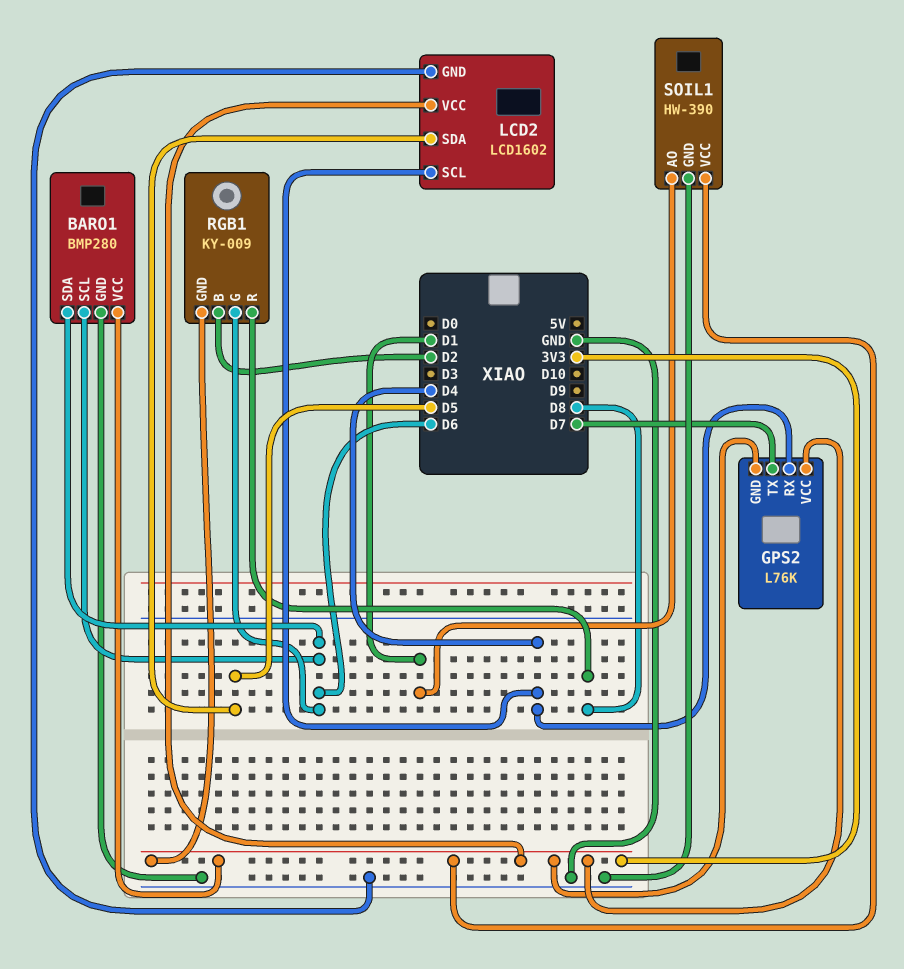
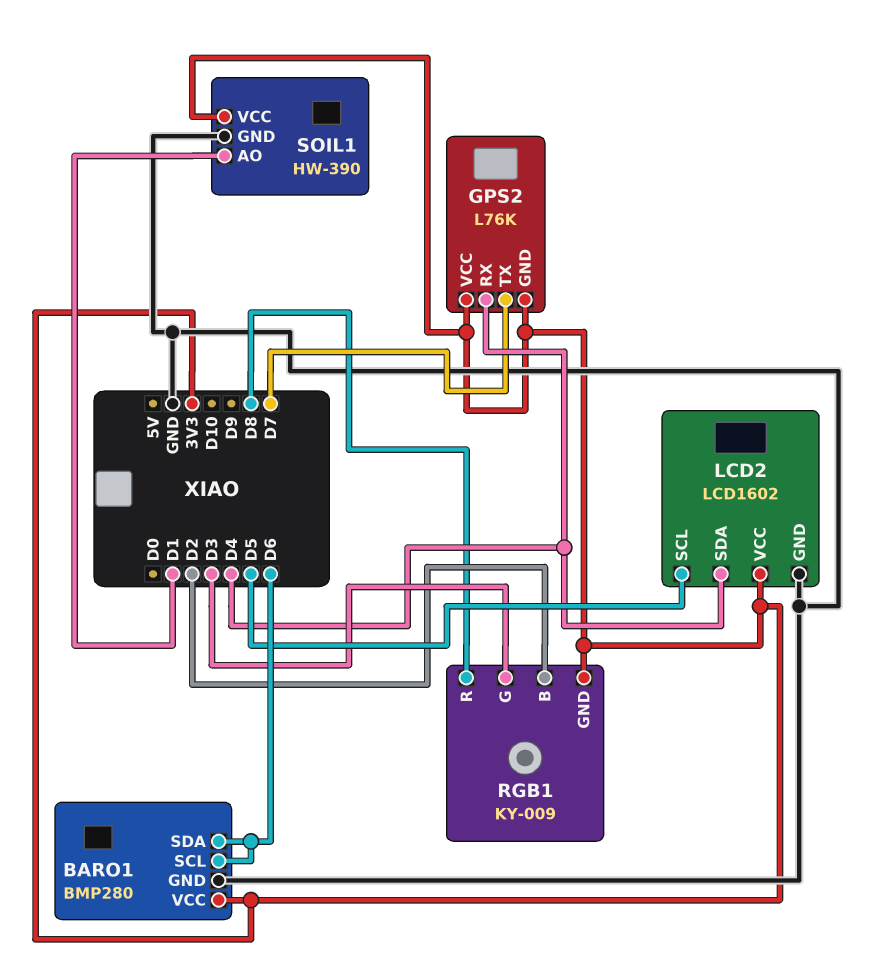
LCD2 pin SCL: D4 -> D5
LCD2 pin SDA: D5 -> D4
RGB1 pin G: D6 -> D3

